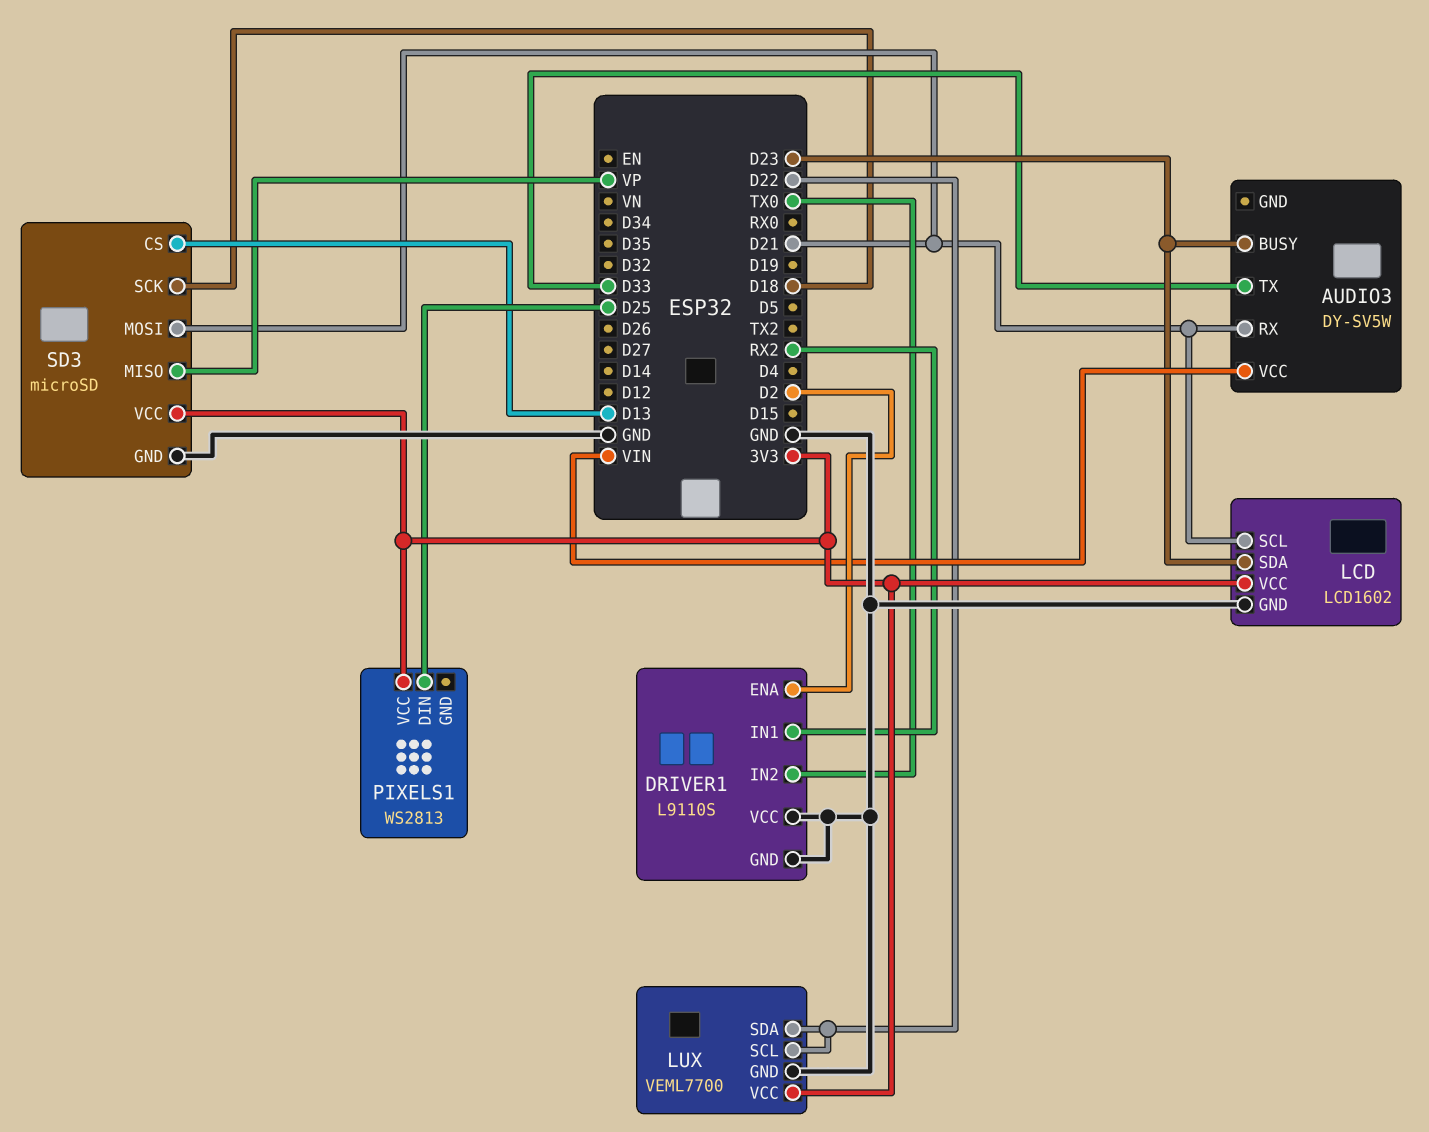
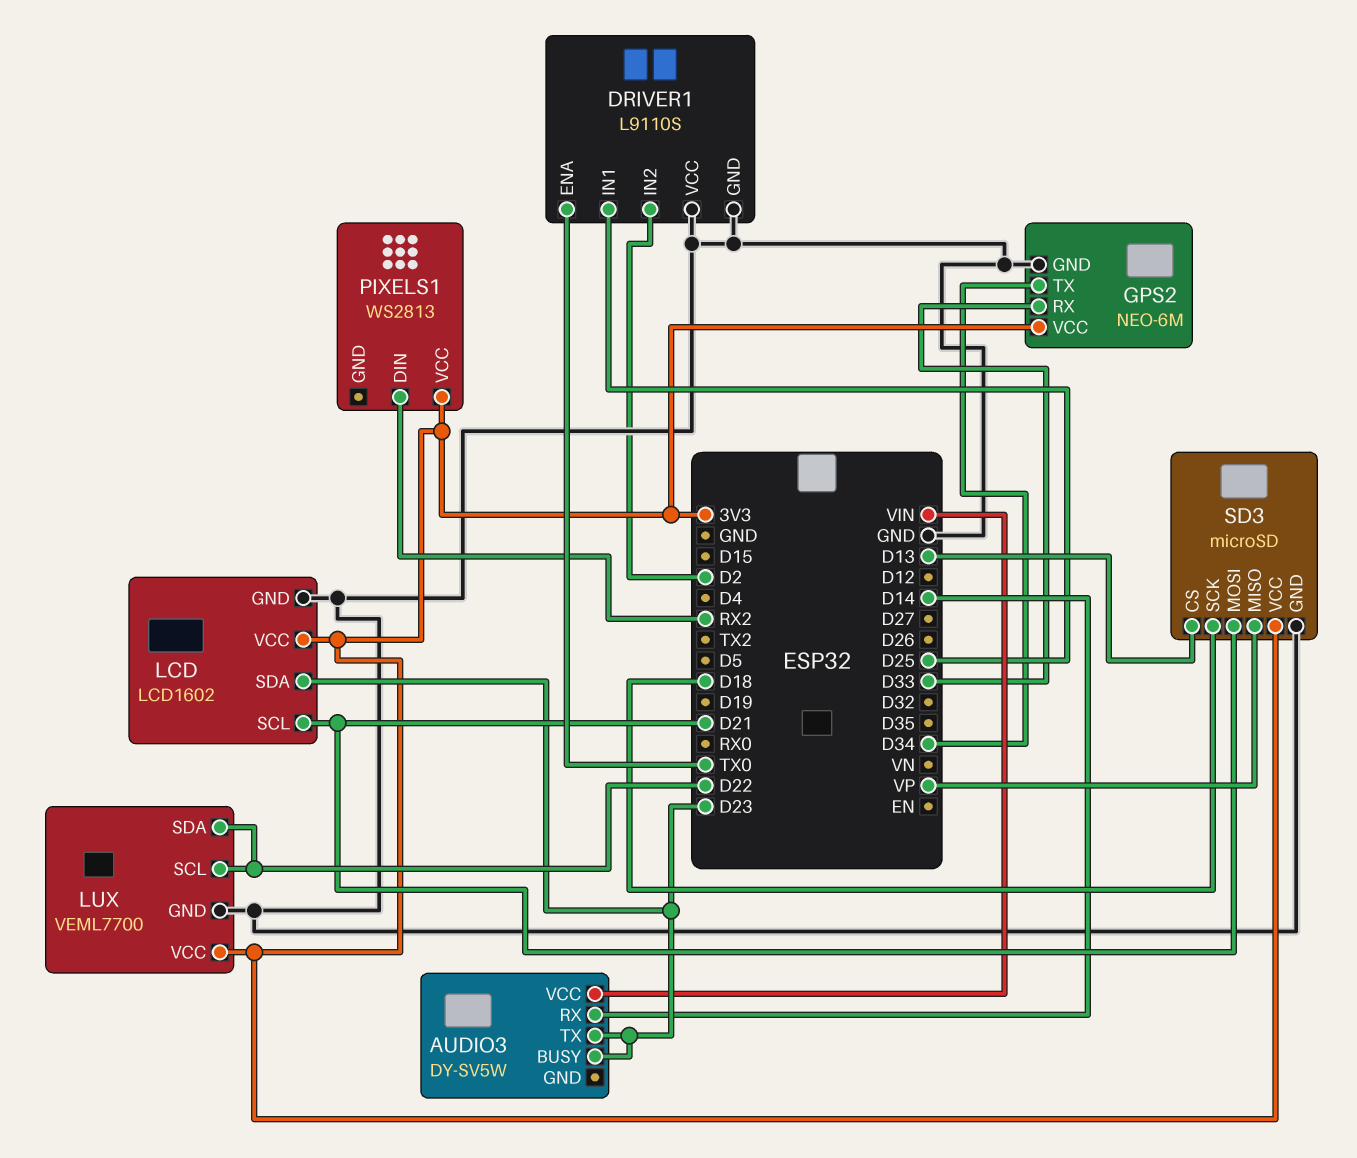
AUDIO3 pin RX: D21 -> D14
AUDIO3 pin TX: D33 -> D23
DRIVER1 pin ENA: D2 -> TX0
DRIVER1 pin IN1: RX2 -> D25
DRIVER1 pin IN2: TX0 -> D2
GPS2: none -> NEO-6M
GPS2 pin GND: none -> GND
GPS2 pin RX: none -> D33
GPS2 pin TX: none -> D34
GPS2 pin VCC: none -> 3V3
PIXELS1 pin DIN: D25 -> RX2

